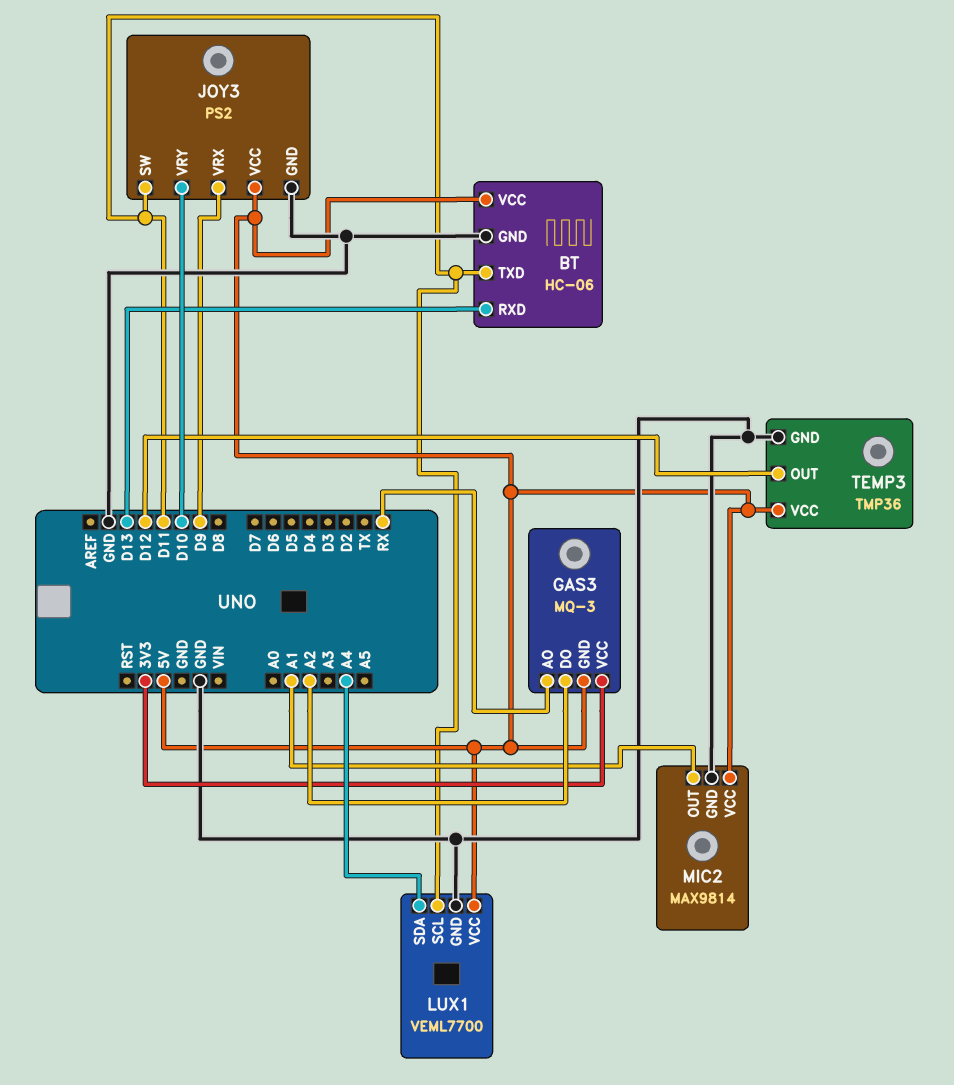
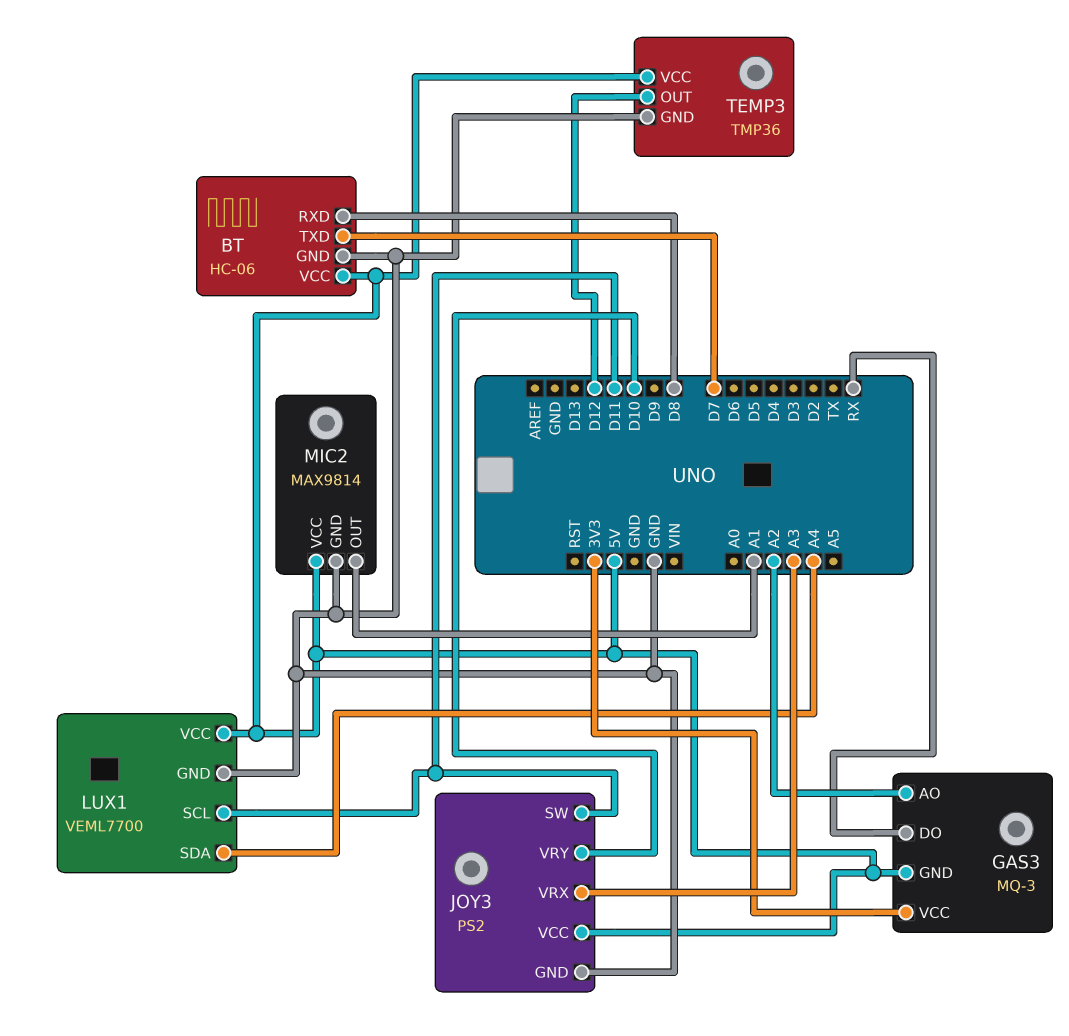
BT pin RXD: D13 -> D8
BT pin TXD: D11 -> D7
GAS3 pin AO: RX -> A2
GAS3 pin DO: A2 -> RX
JOY3 pin VRX: D9 -> A3

